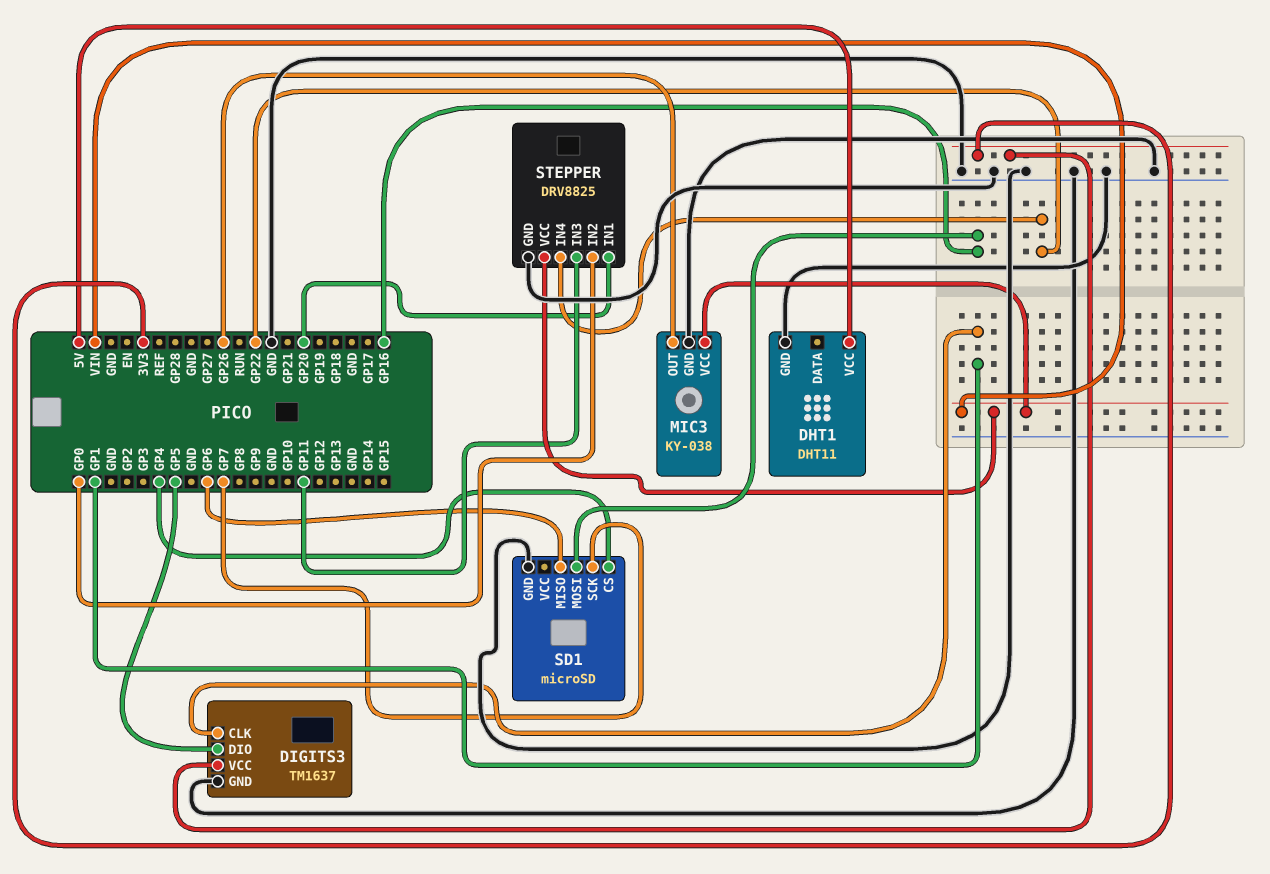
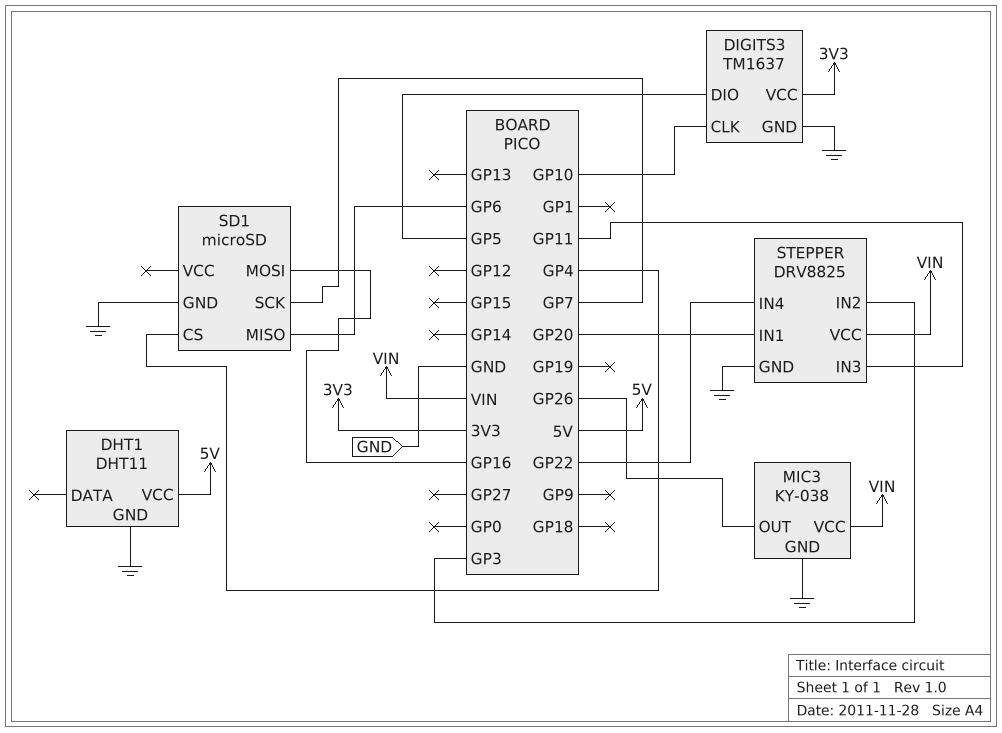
DIGITS3 pin CLK: GP1 -> GP10
STEPPER pin IN2: GP0 -> GP3

